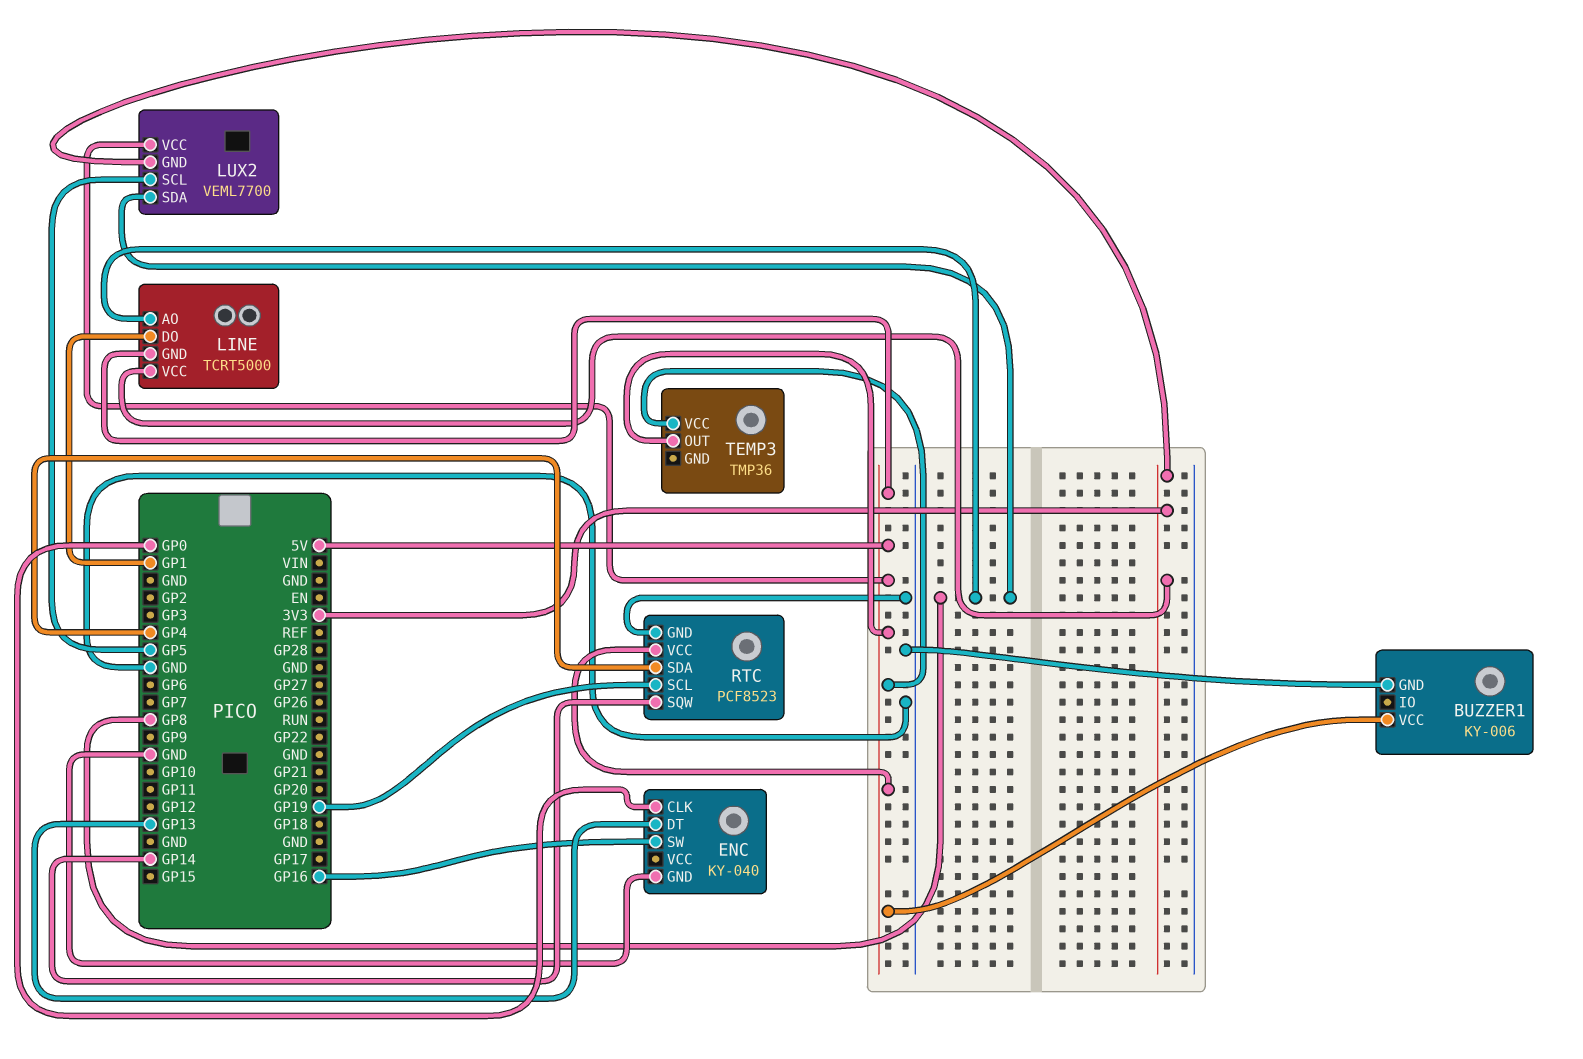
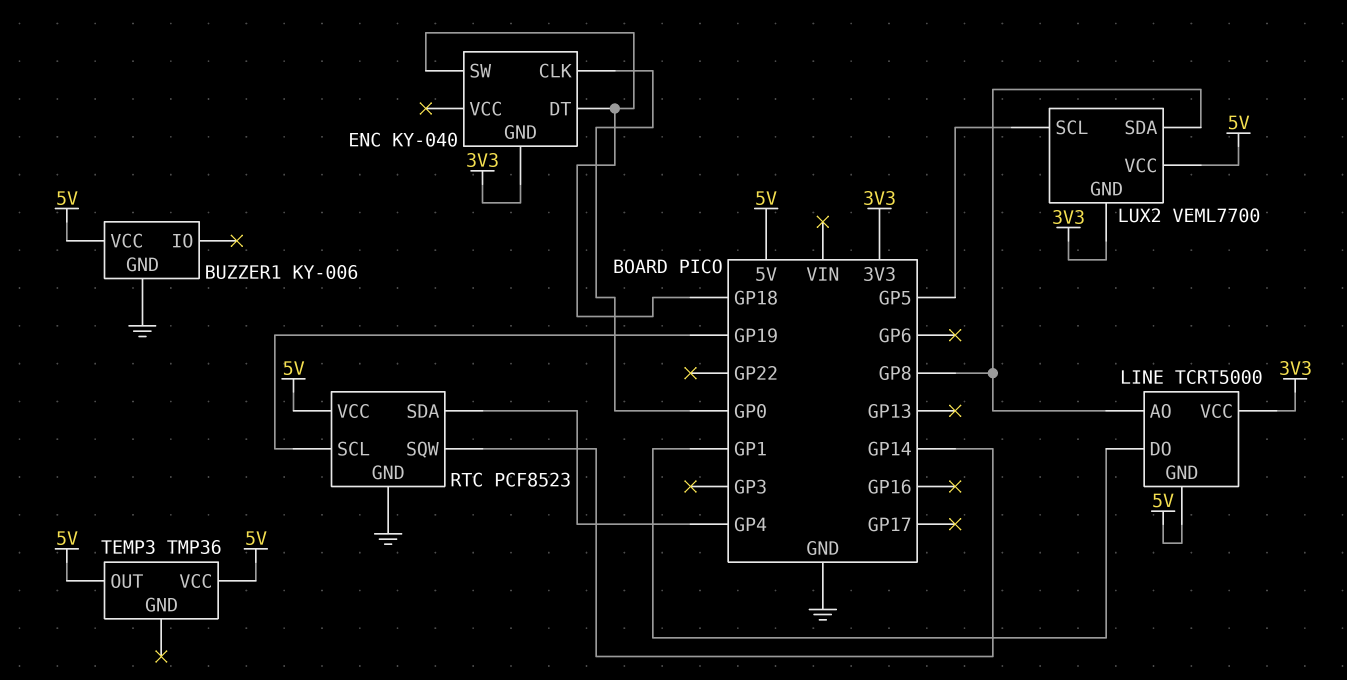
ENC pin DT: GP13 -> GP18
ENC pin GND: GND -> 3V3
ENC pin SW: GP16 -> GP18

